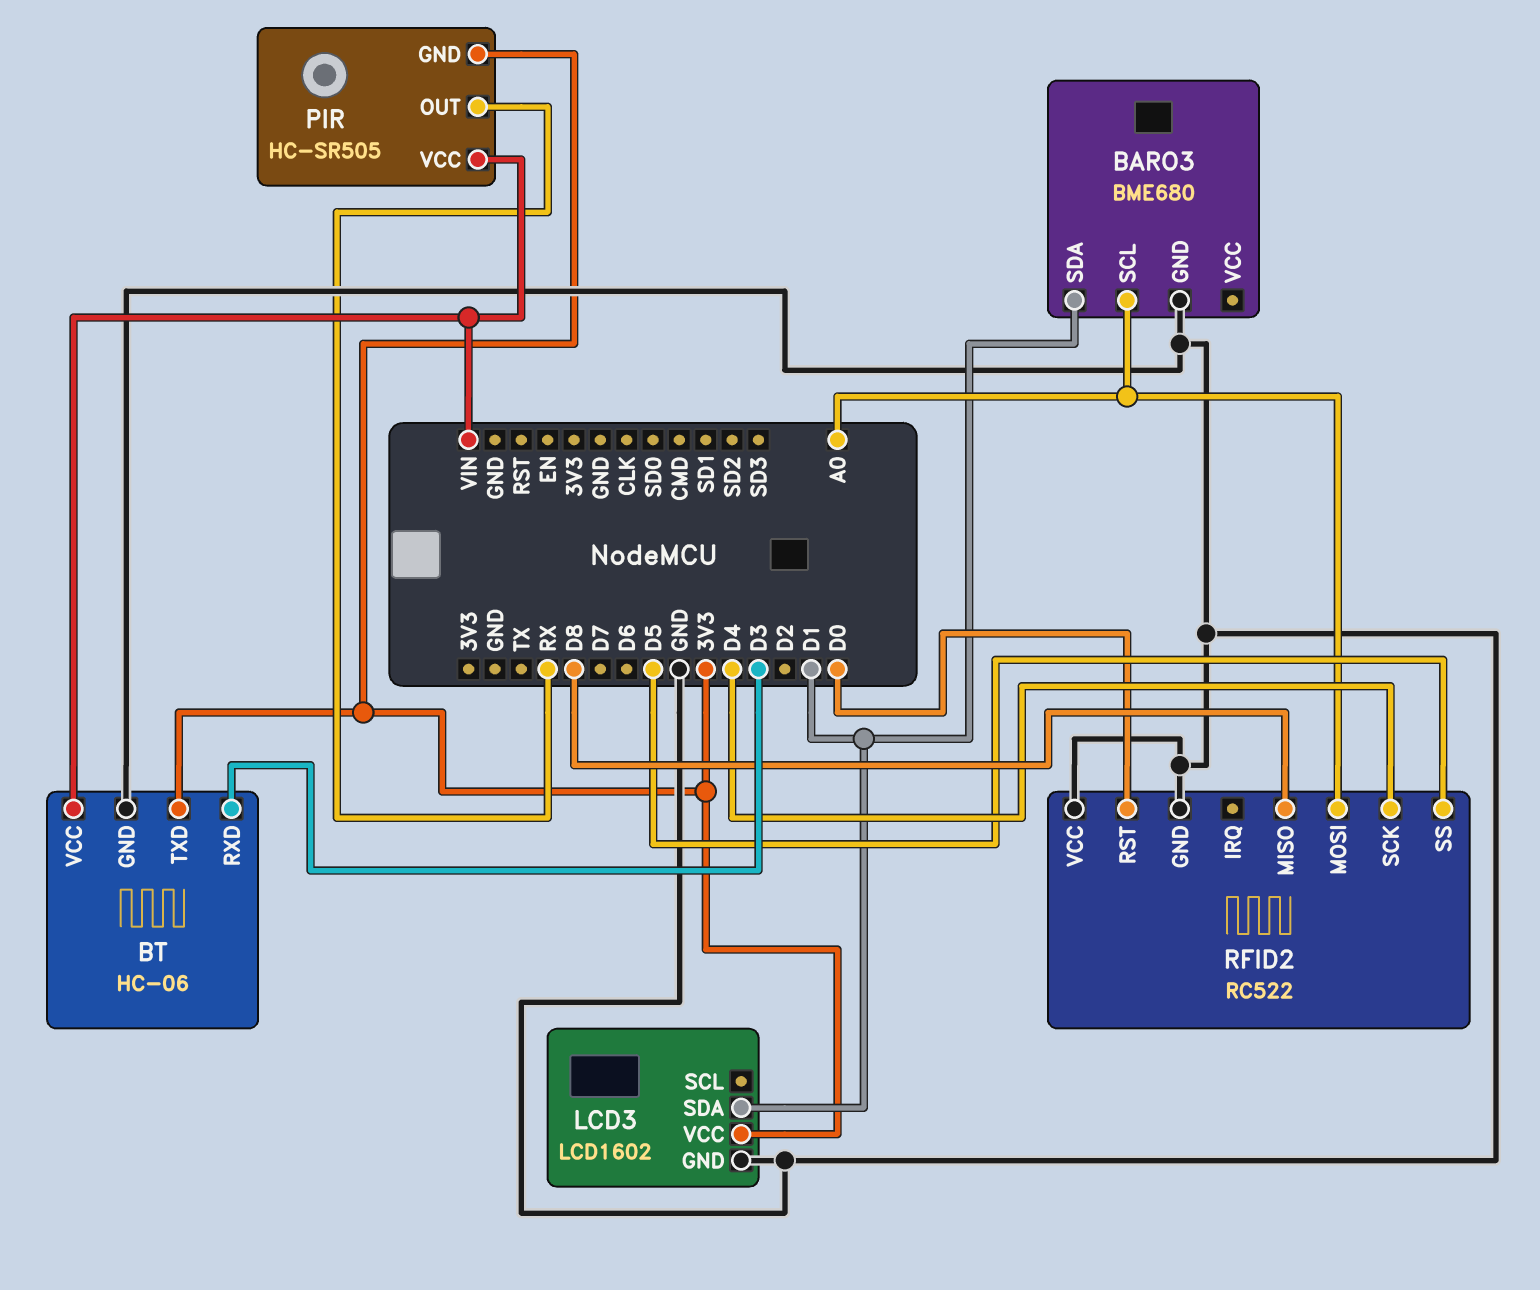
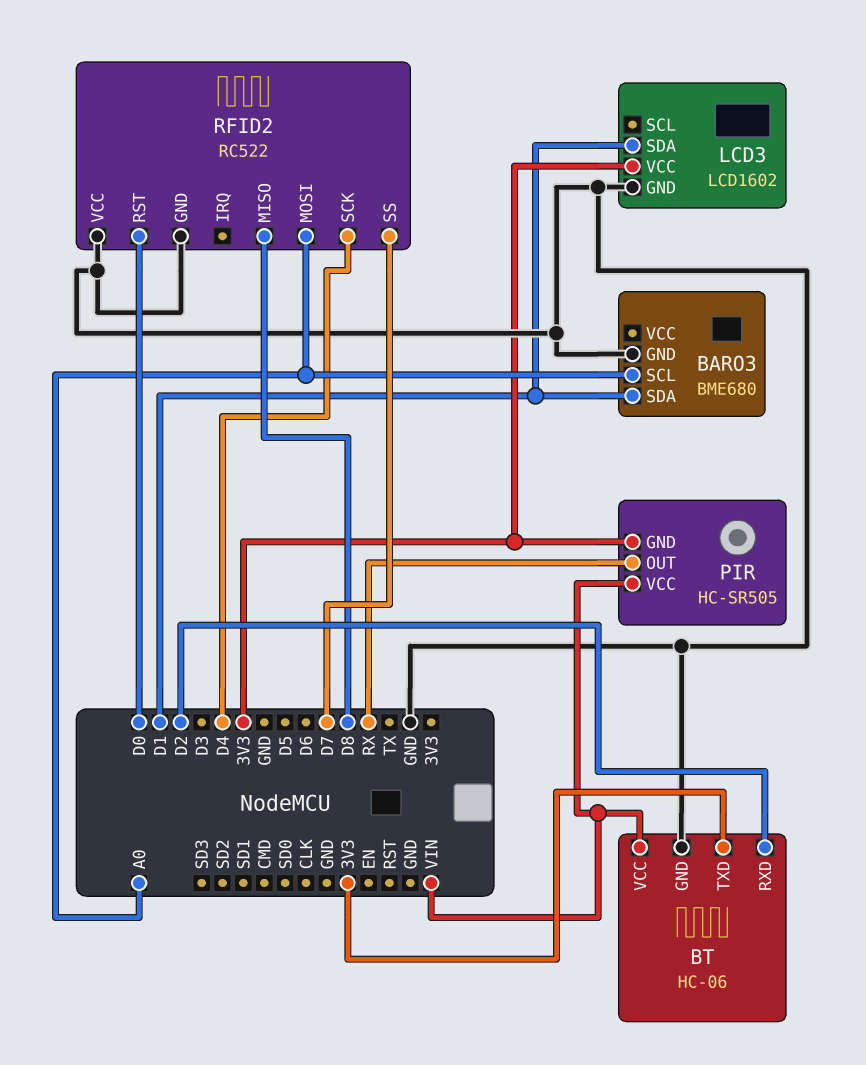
BT pin RXD: D3 -> D2
RFID2 pin SS: D5 -> D7

